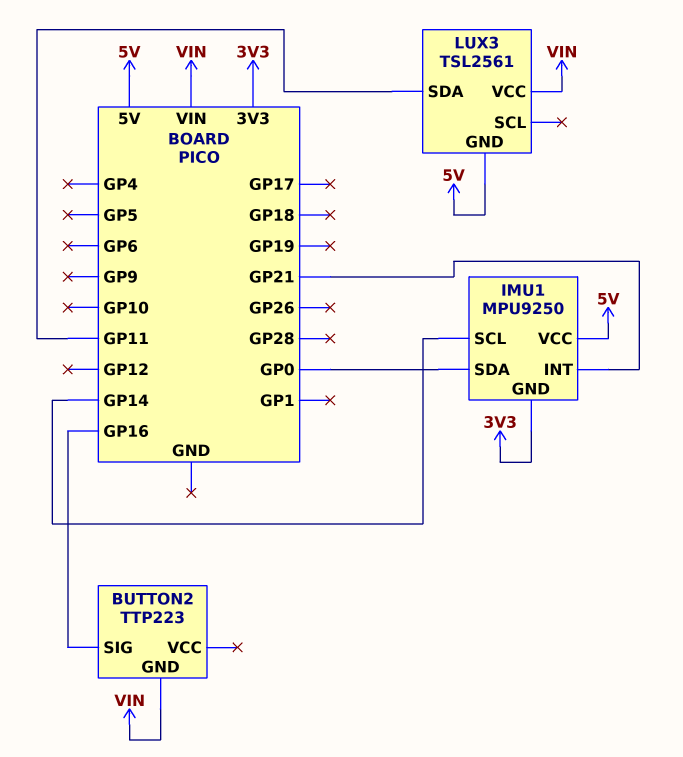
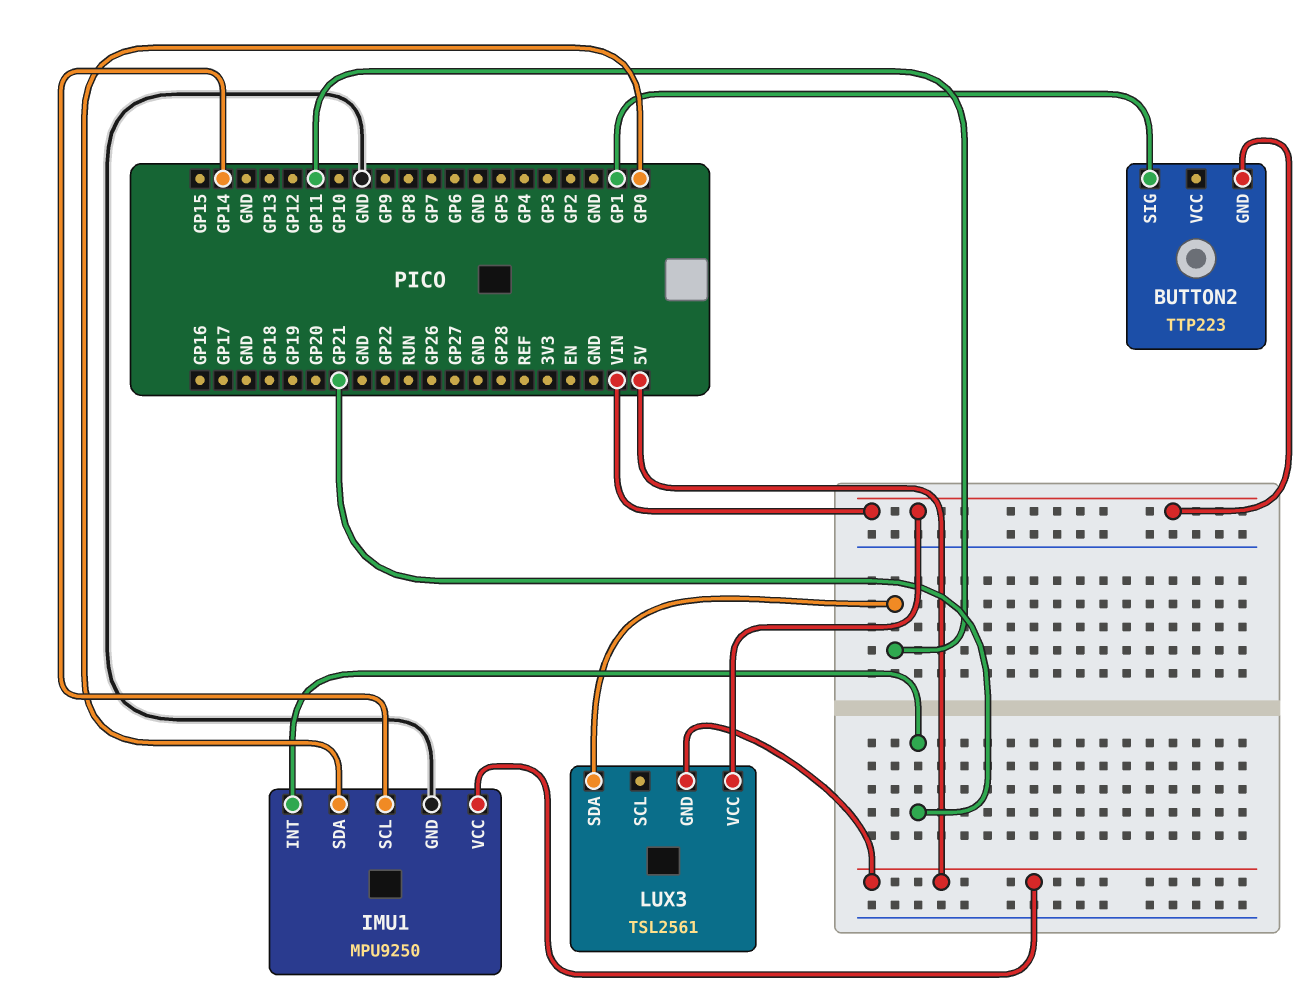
BUTTON2 pin SIG: GP16 -> GP1
IMU1 pin GND: 3V3 -> GND

